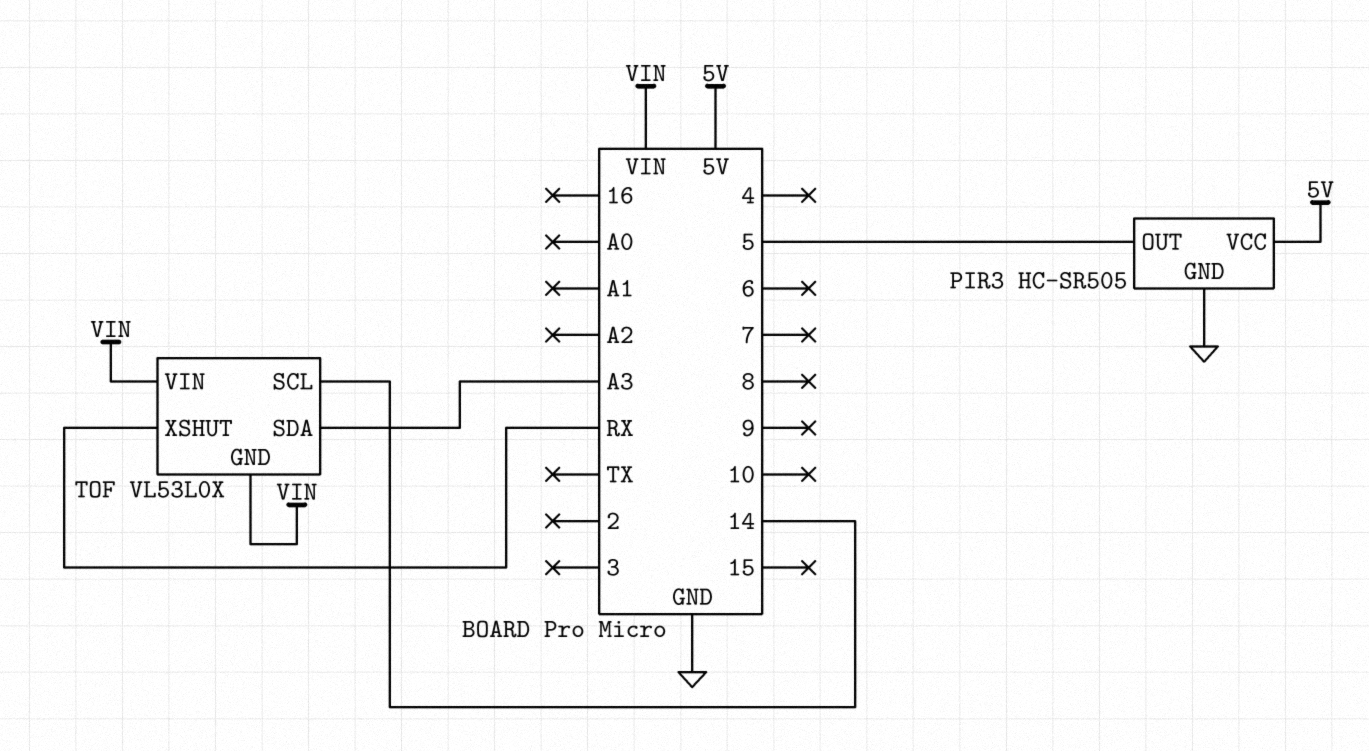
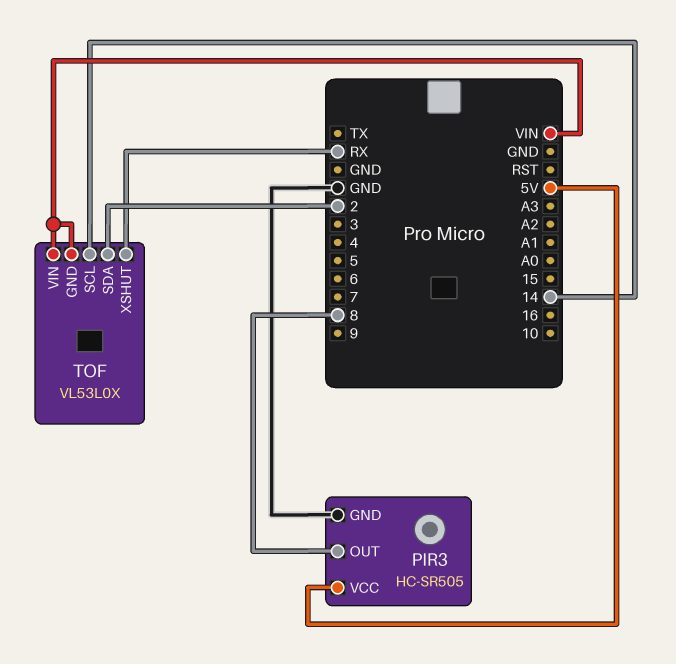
PIR3 pin OUT: 5 -> 8
TOF pin SDA: A3 -> 2

